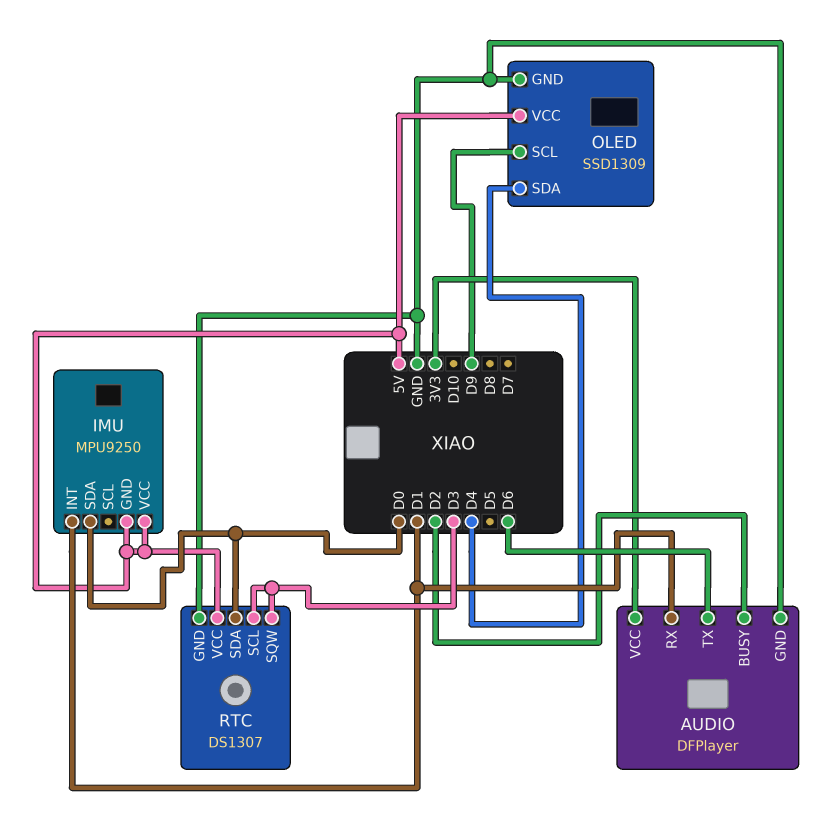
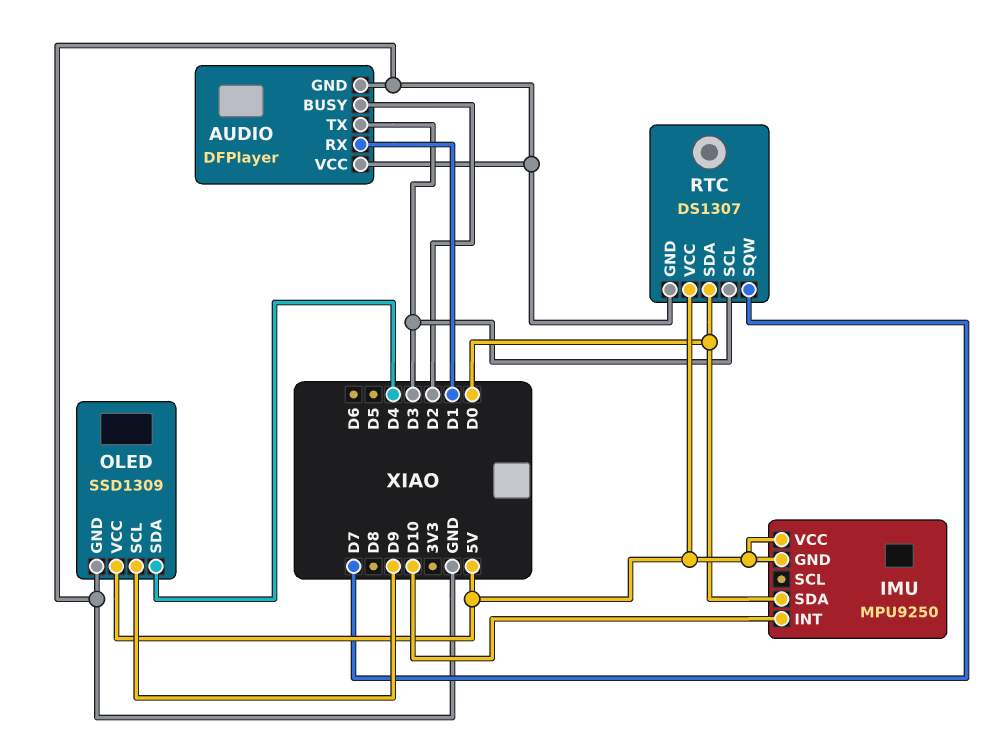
AUDIO pin TX: D6 -> D3
AUDIO pin VCC: 3V3 -> GND
IMU pin INT: D1 -> D10
RTC pin SQW: D3 -> D7

